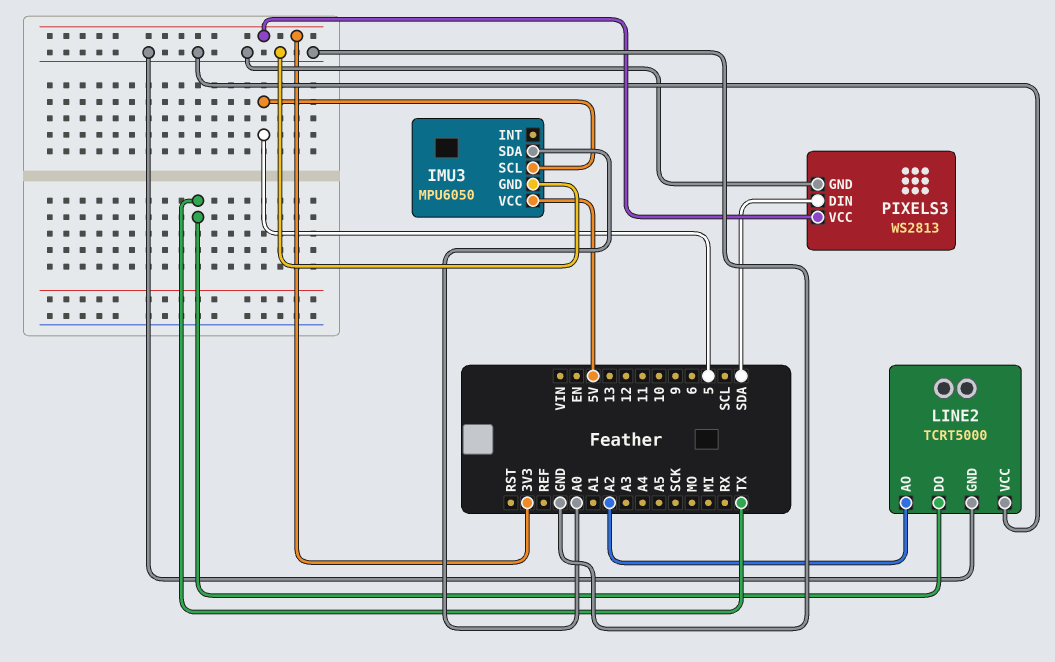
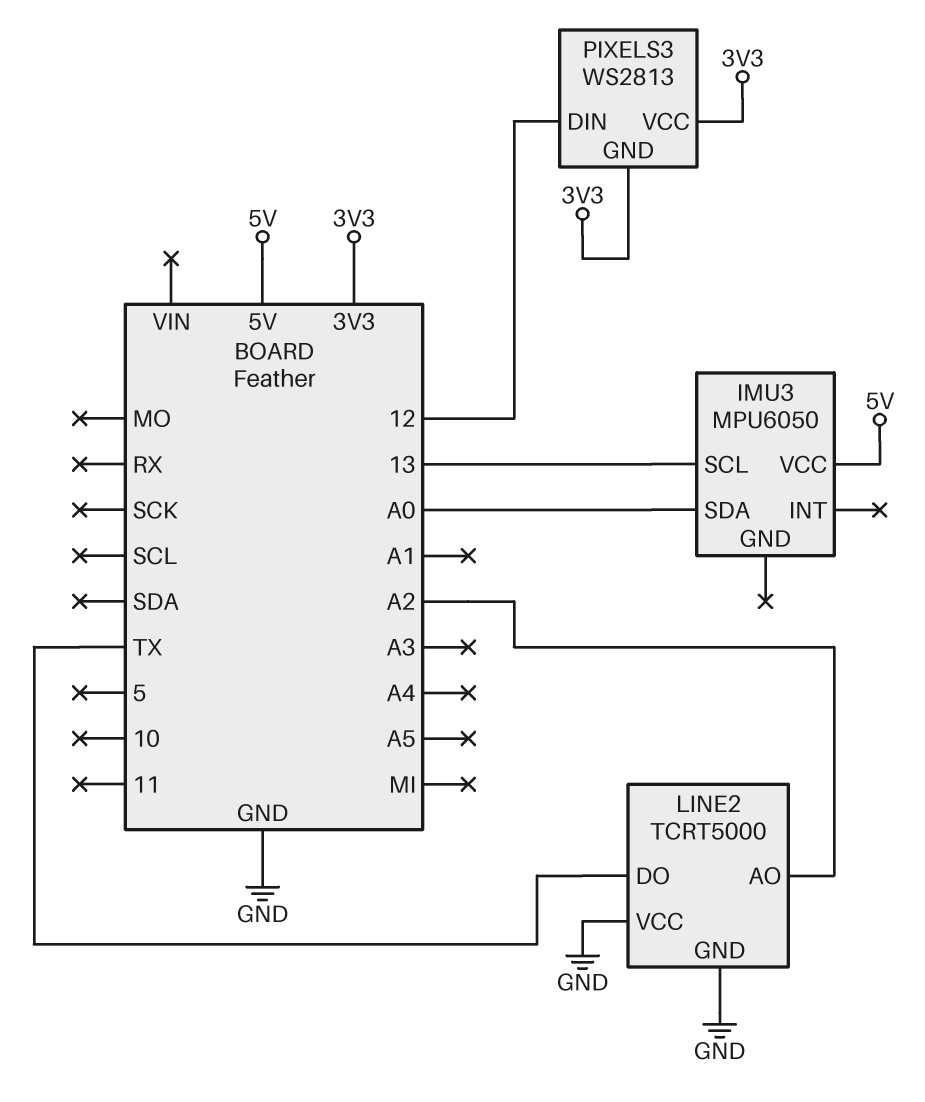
IMU3 pin GND: GND -> none
IMU3 pin SCL: 5 -> 13
PIXELS3 pin DIN: SDA -> 12
PIXELS3 pin GND: GND -> 3V3

